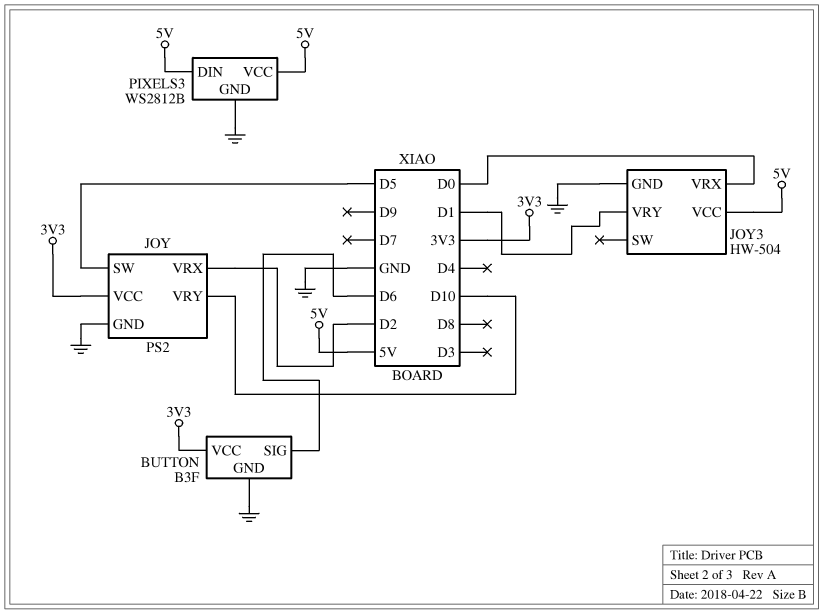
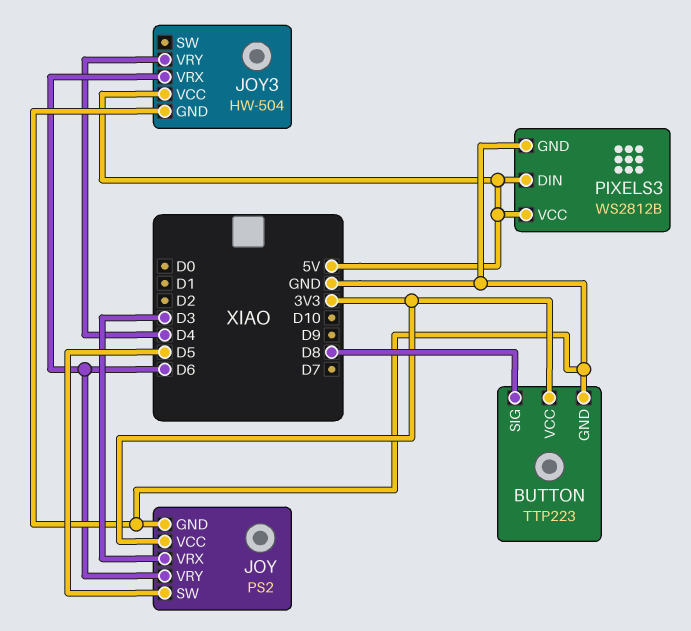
BUTTON: B3F -> TTP223
BUTTON pin SIG: D6 -> D8
JOY pin VRX: D2 -> D3
JOY pin VRY: D10 -> D6
JOY3 pin VRX: D0 -> D6
JOY3 pin VRY: D1 -> D4

